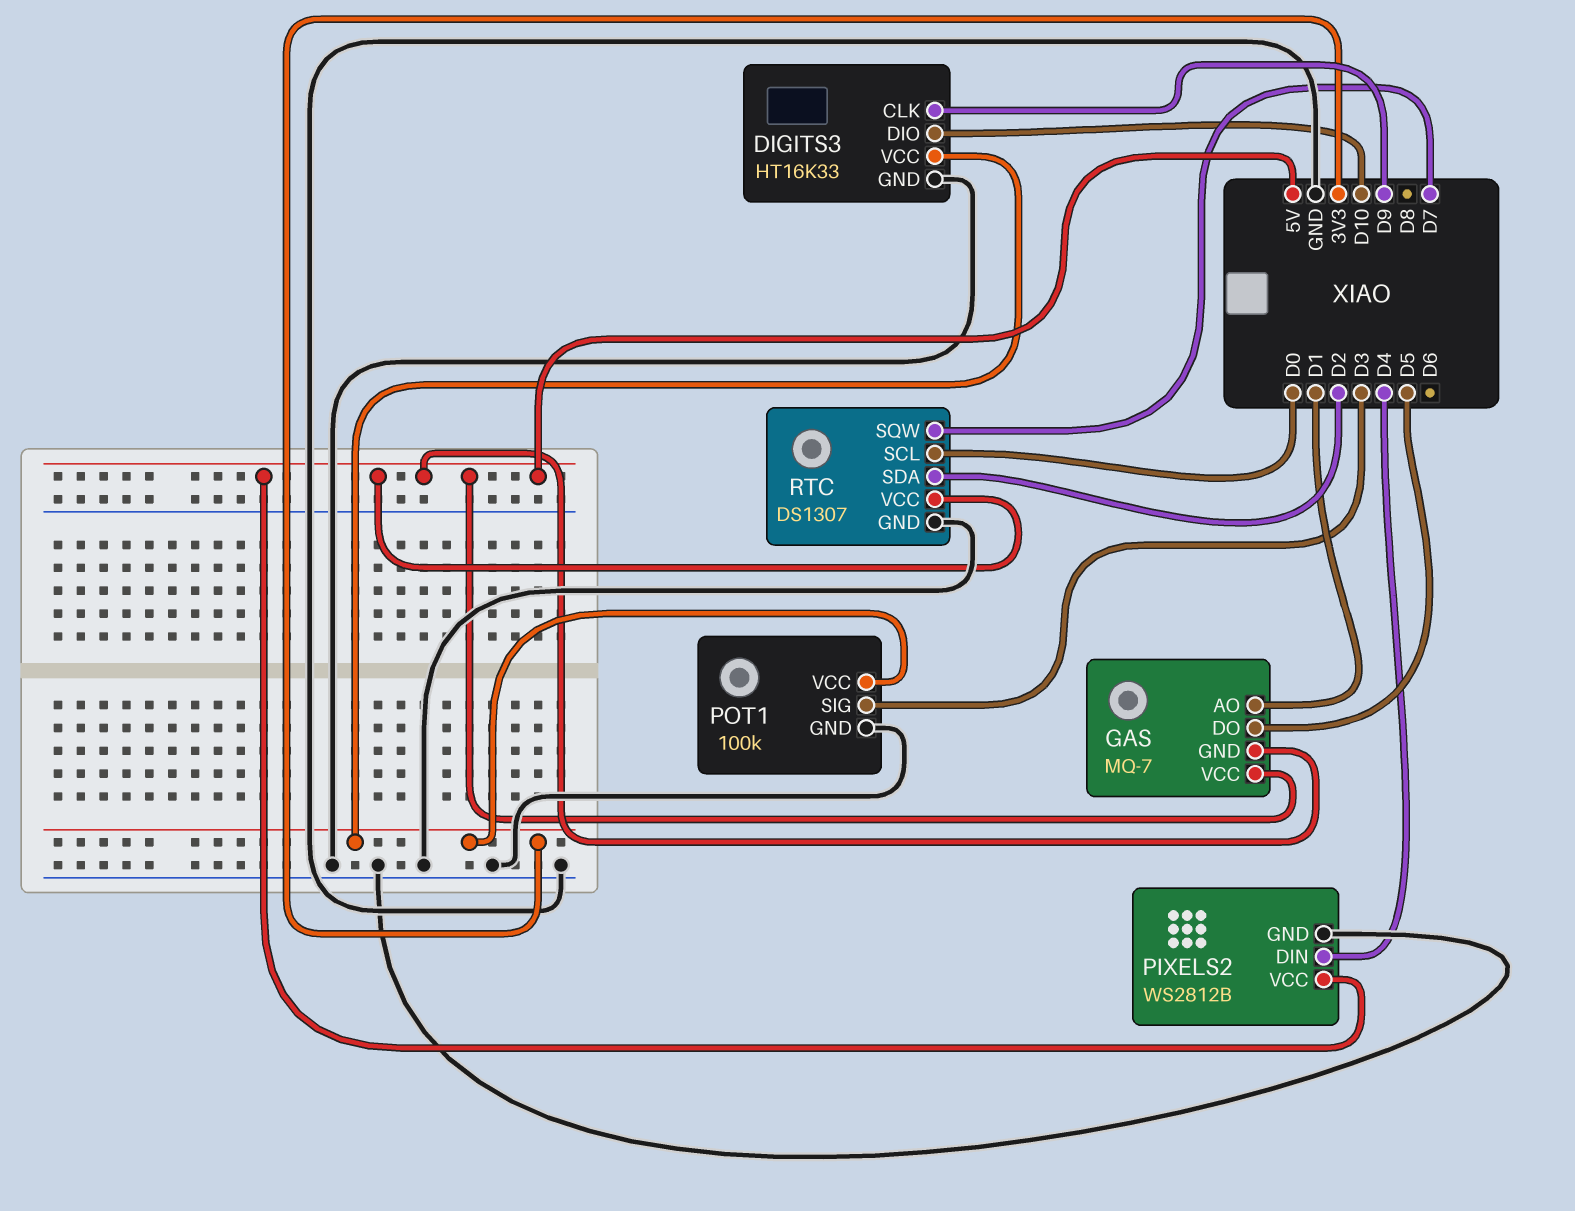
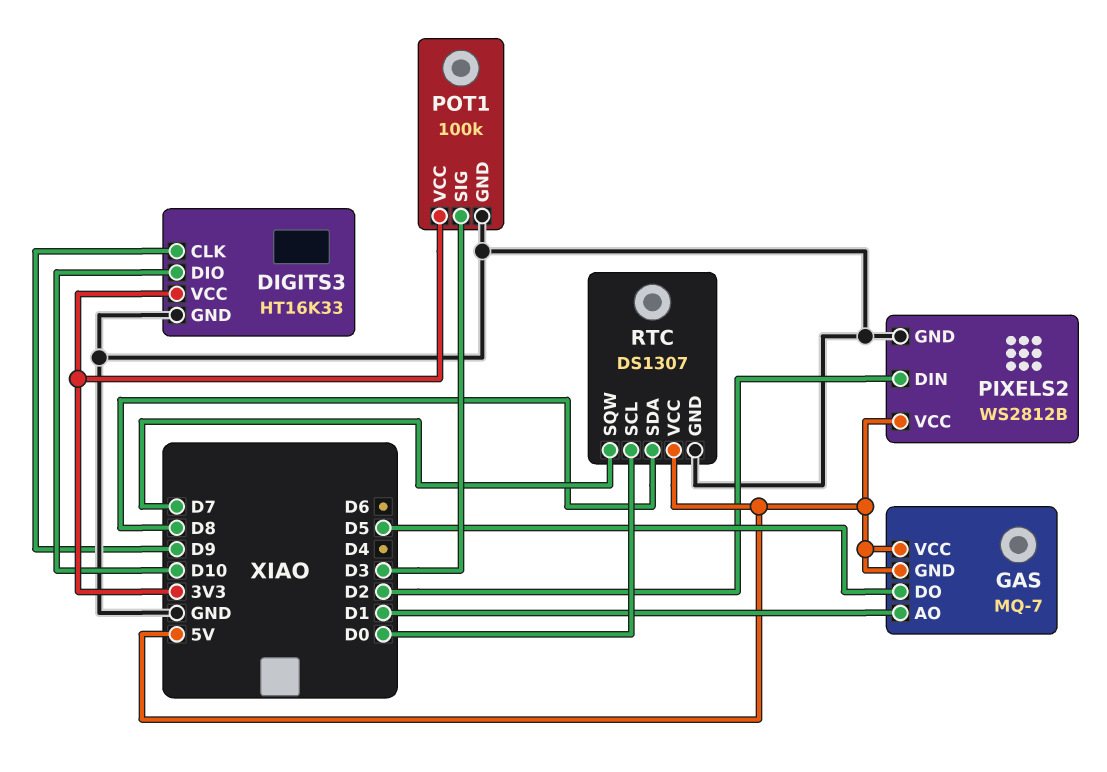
PIXELS2 pin DIN: D4 -> D2
RTC pin SDA: D2 -> D8

